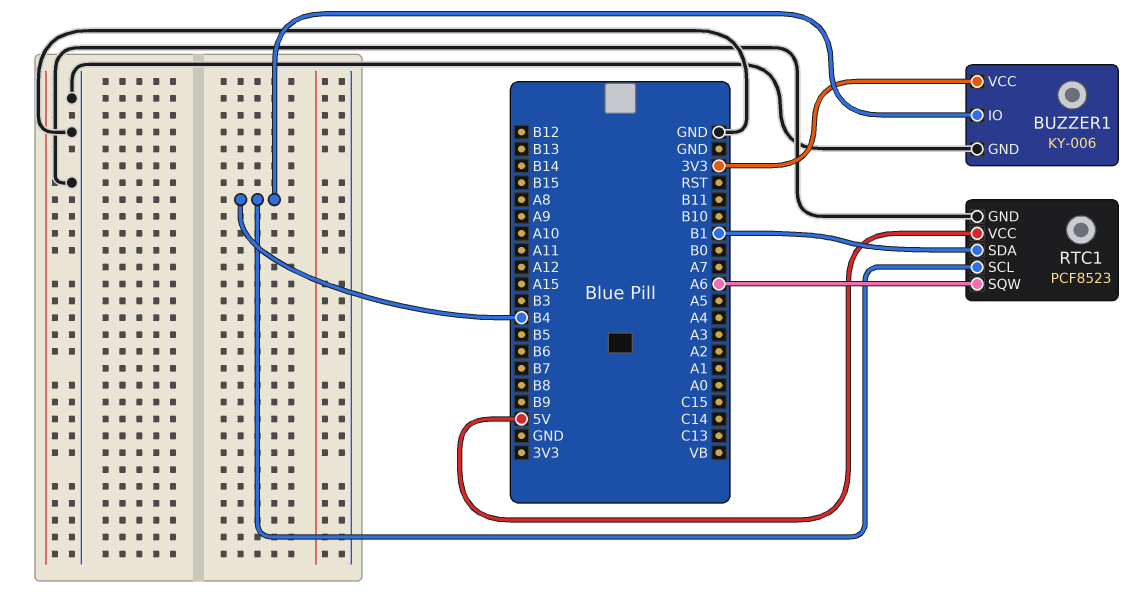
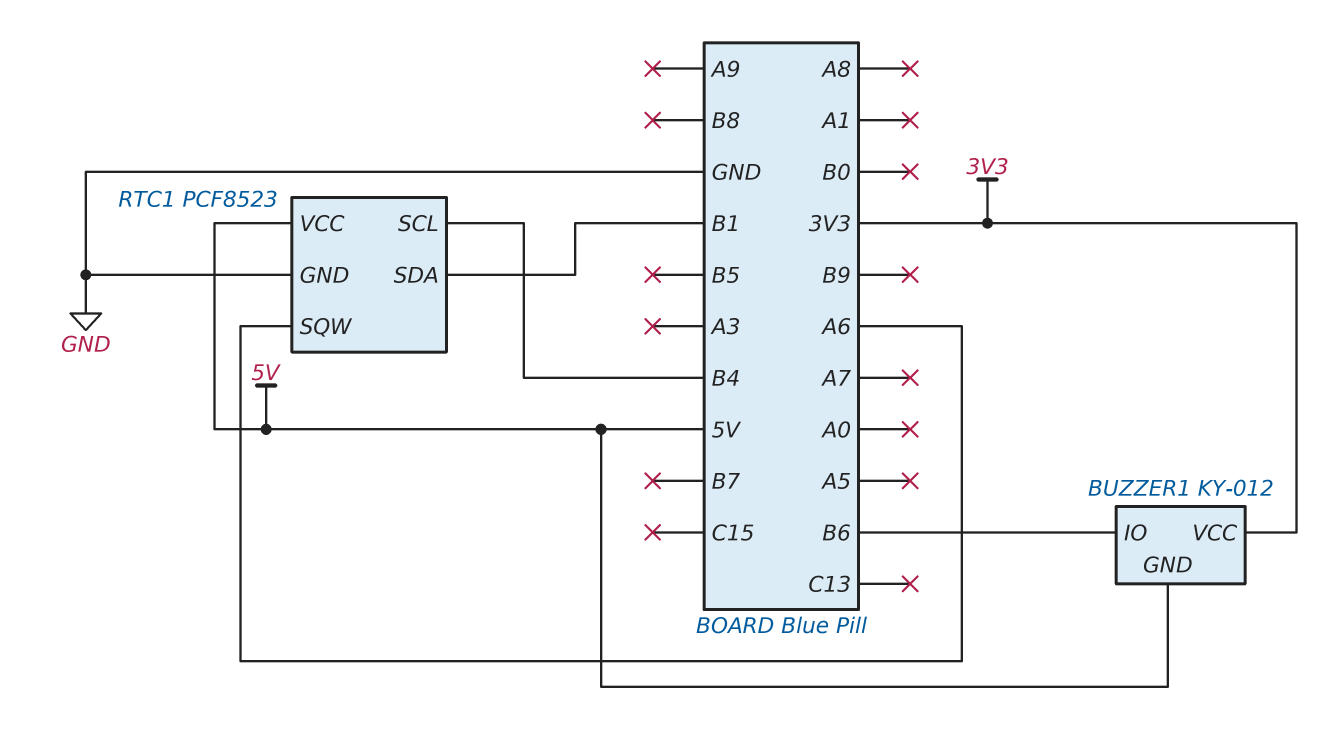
BUZZER1: KY-006 -> KY-012
BUZZER1 pin GND: GND -> 5V
BUZZER1 pin IO: B4 -> B6

